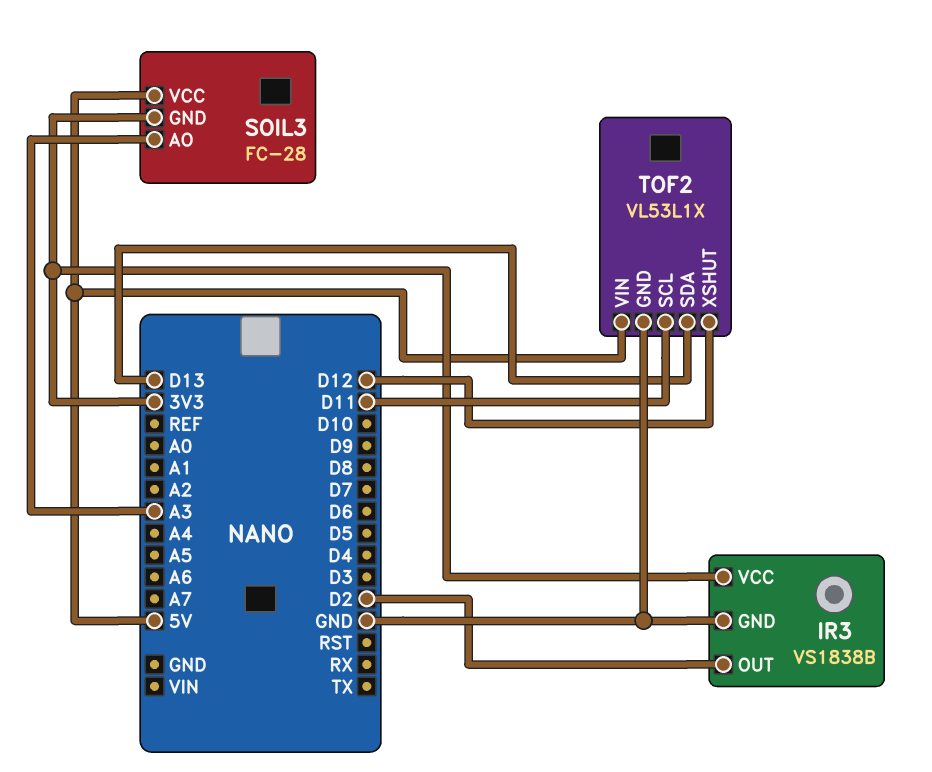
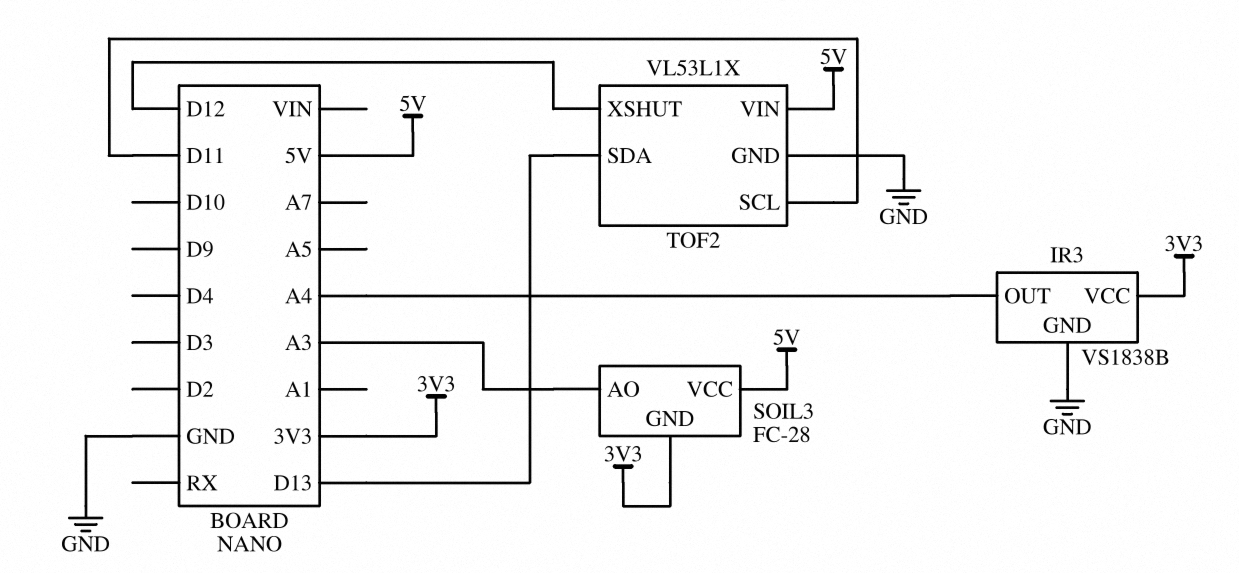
IR3 pin OUT: D2 -> A4

